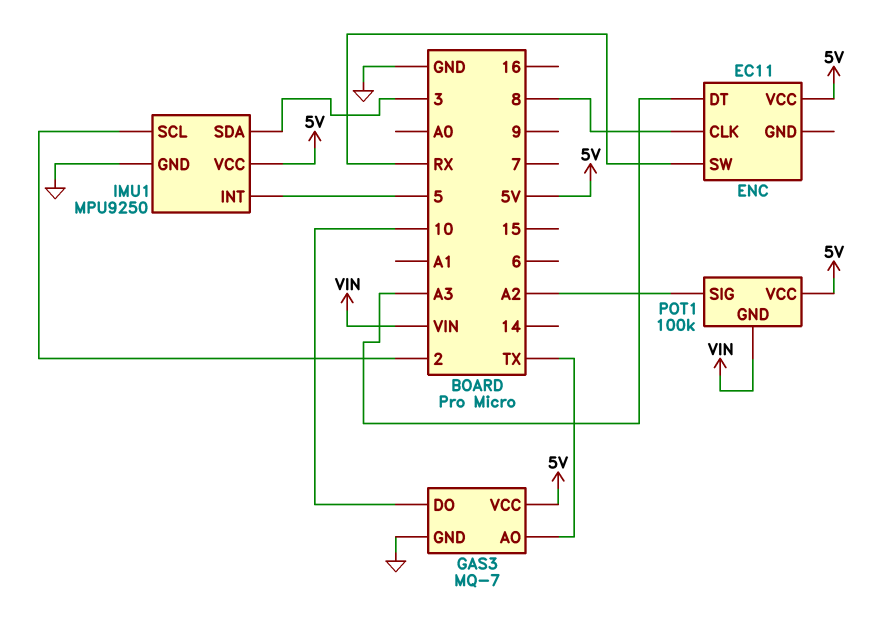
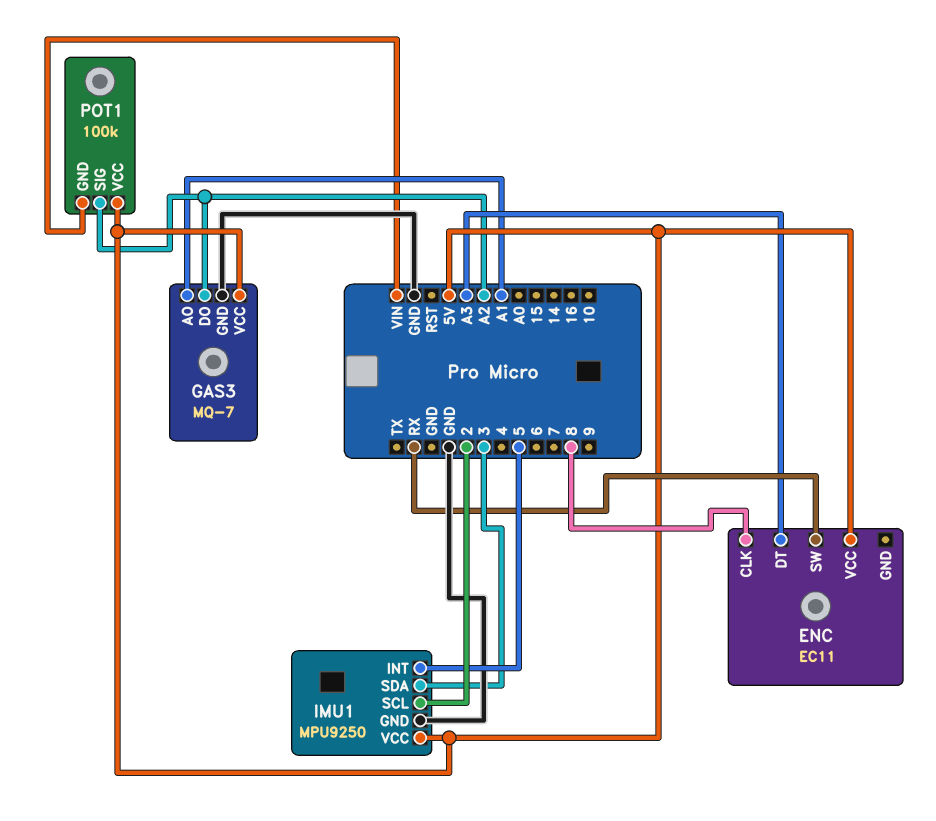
GAS3 pin AO: TX -> A1
GAS3 pin DO: 10 -> A2

